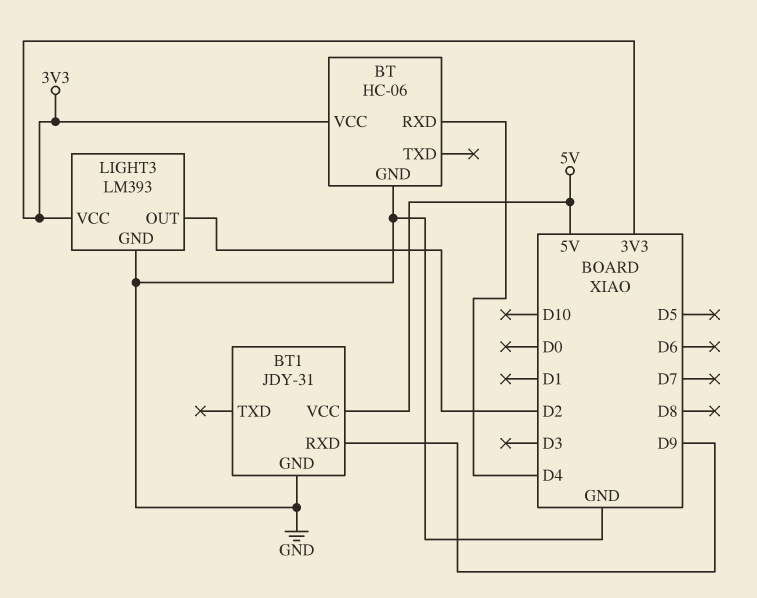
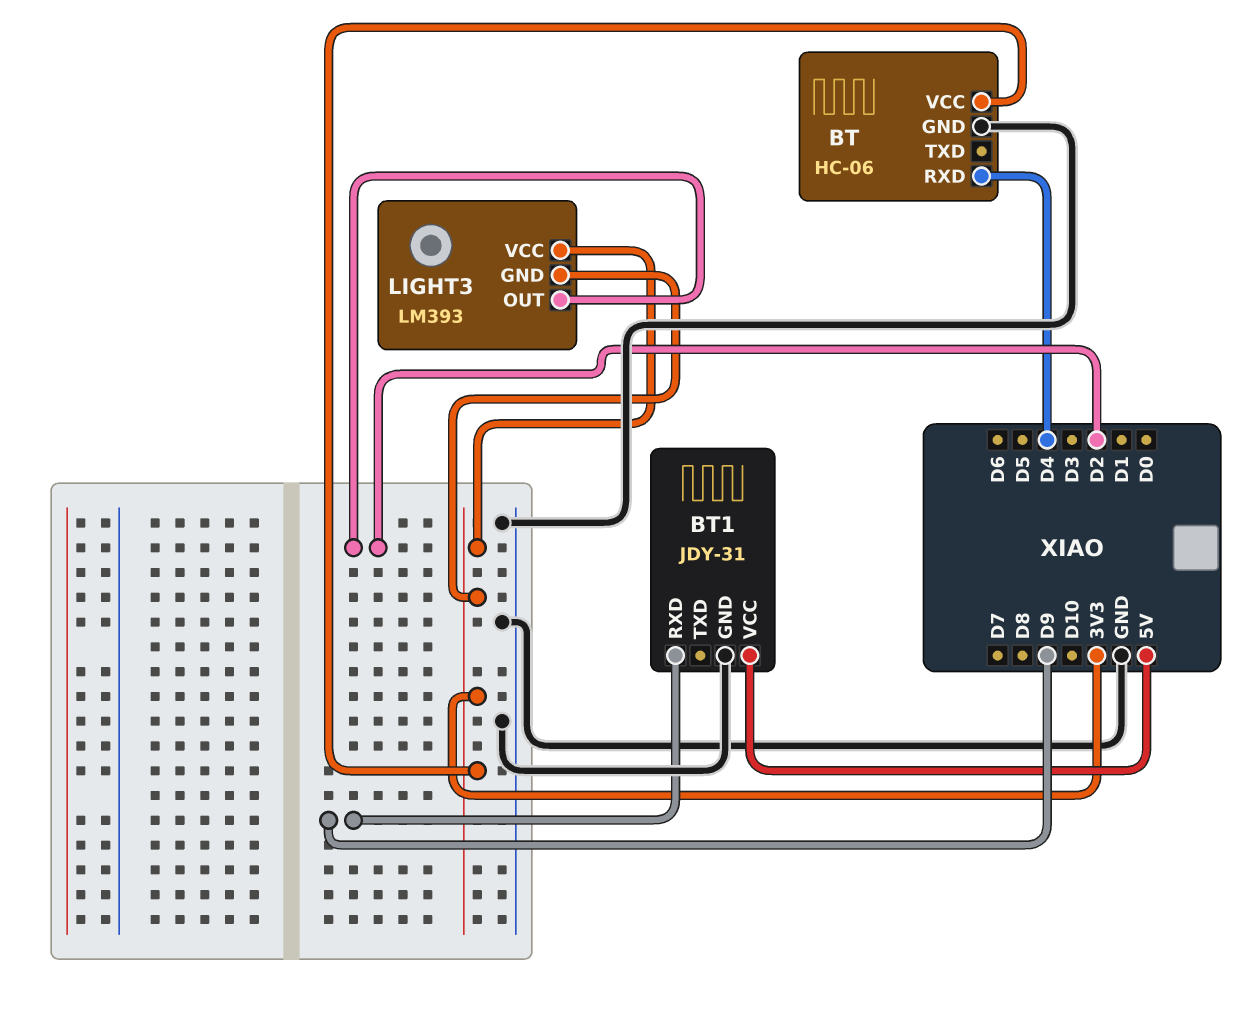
LIGHT3 pin GND: GND -> 3V3

